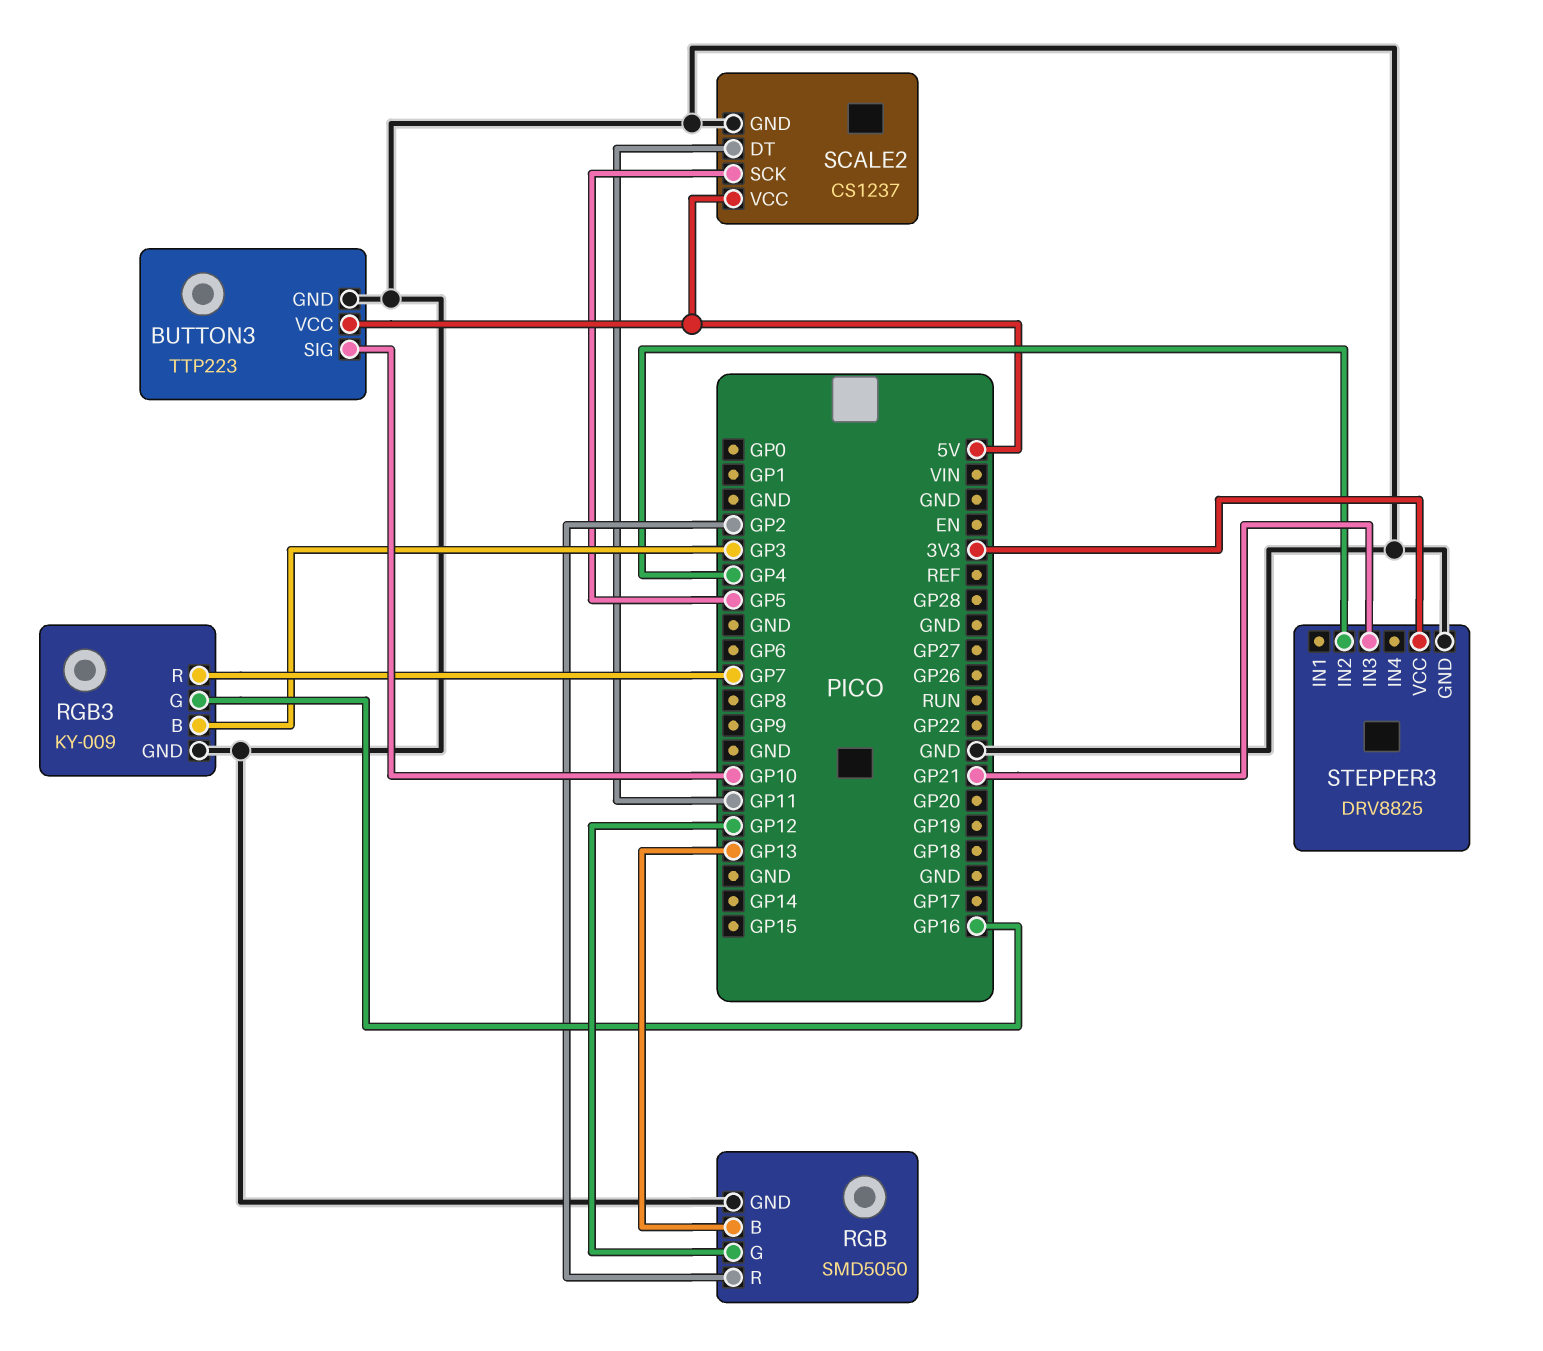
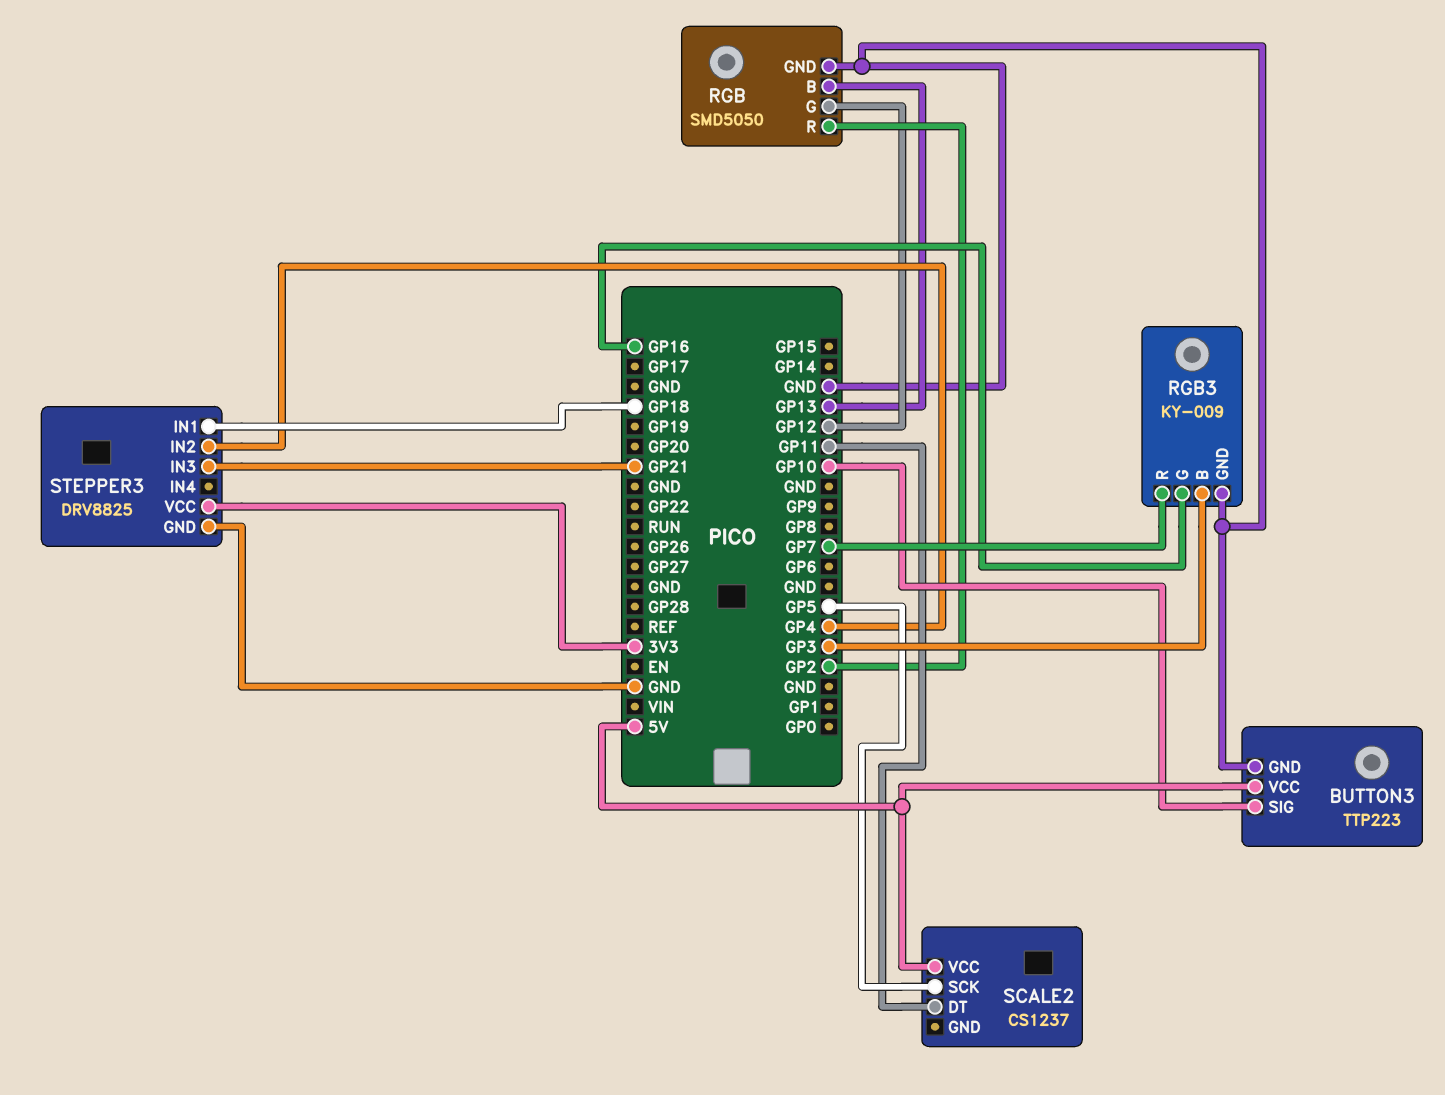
SCALE2 pin GND: GND -> none
STEPPER3 pin IN1: none -> GP18

